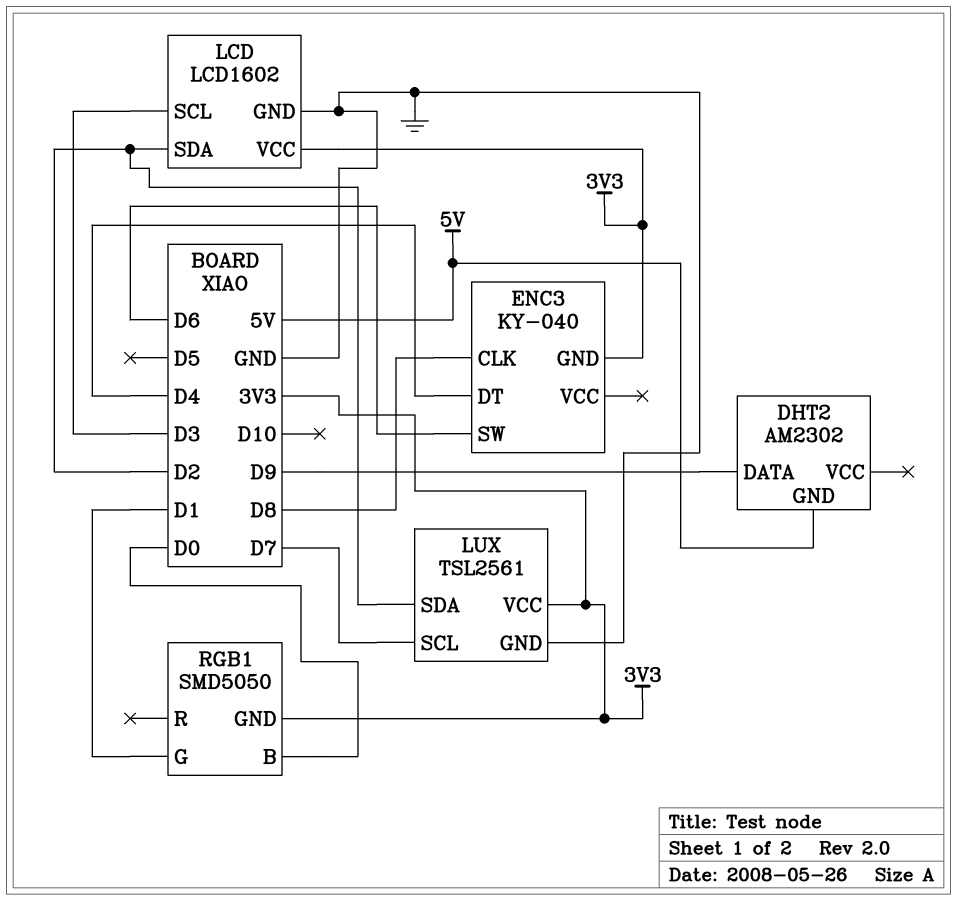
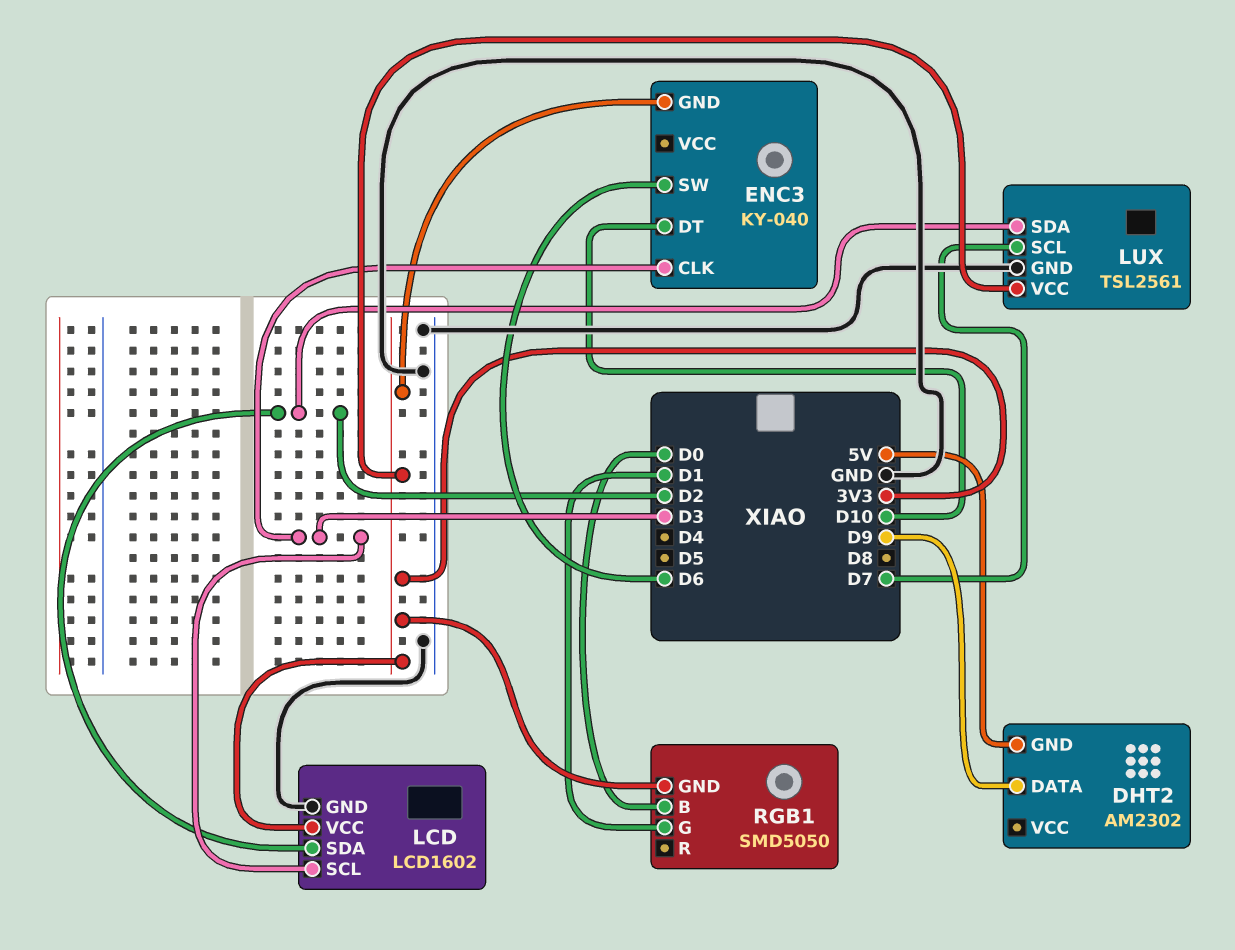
ENC3 pin CLK: D8 -> D3
ENC3 pin DT: D4 -> D10

